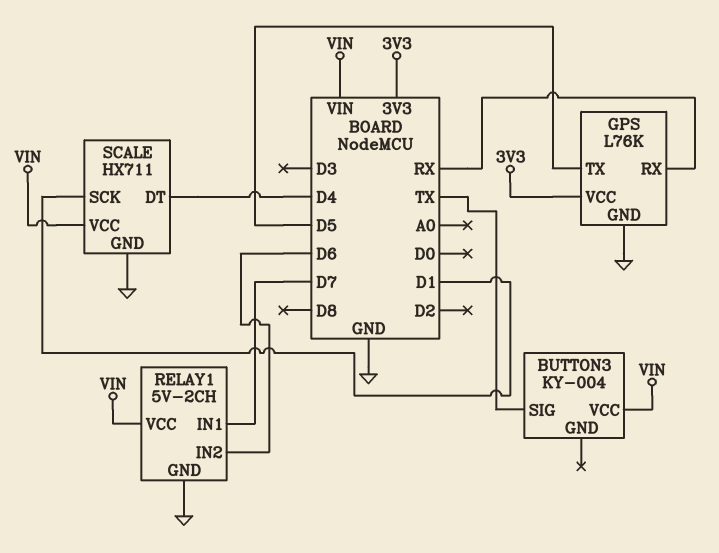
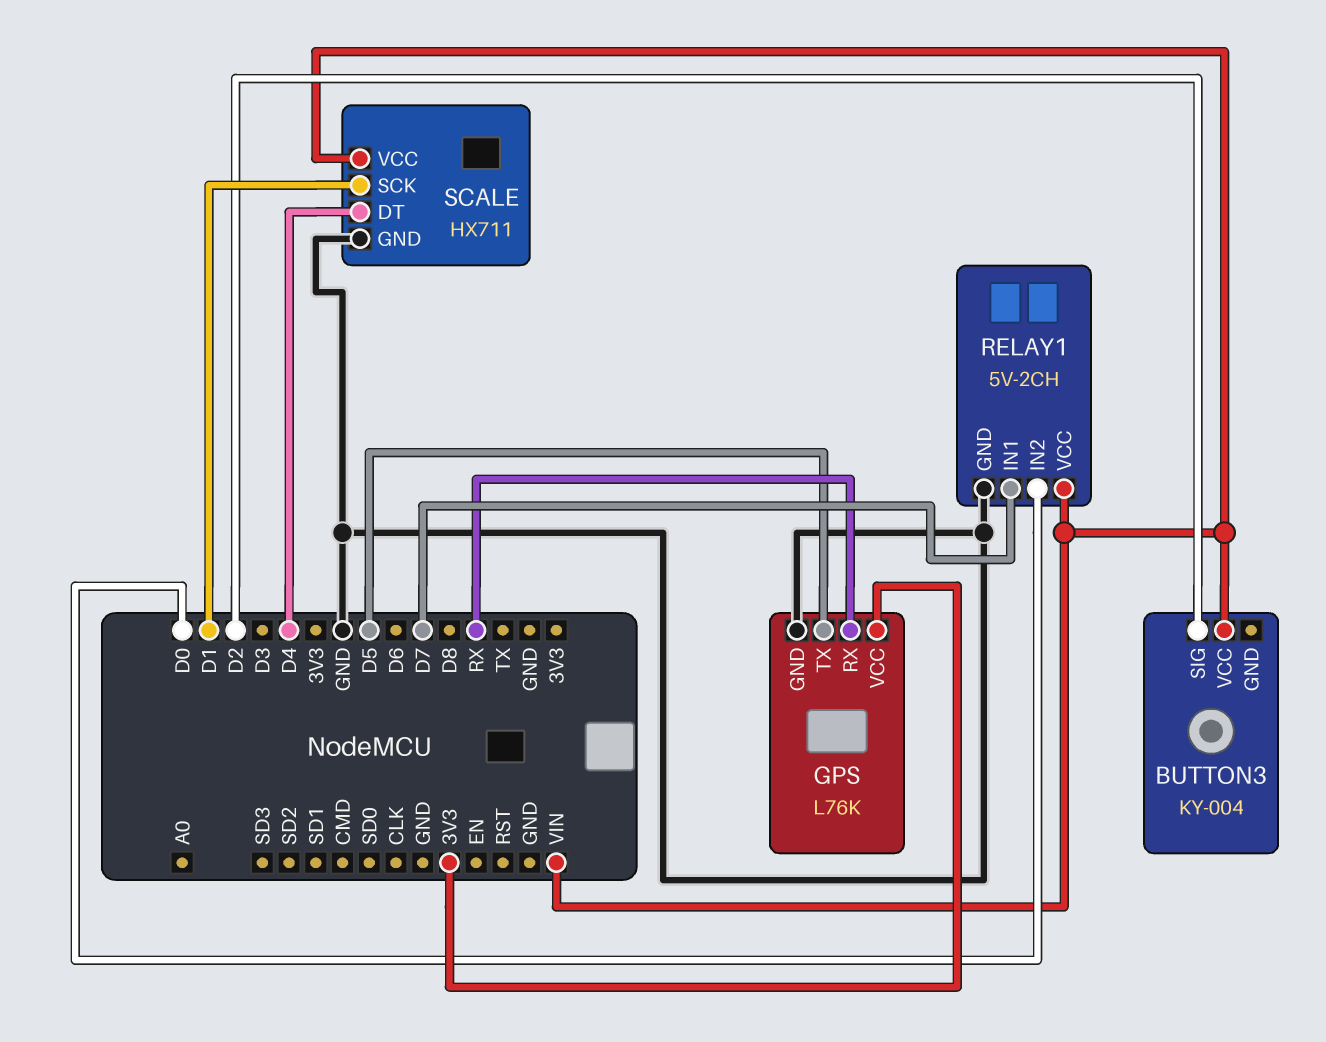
BUTTON3 pin SIG: TX -> D2
RELAY1 pin IN2: D6 -> D0

